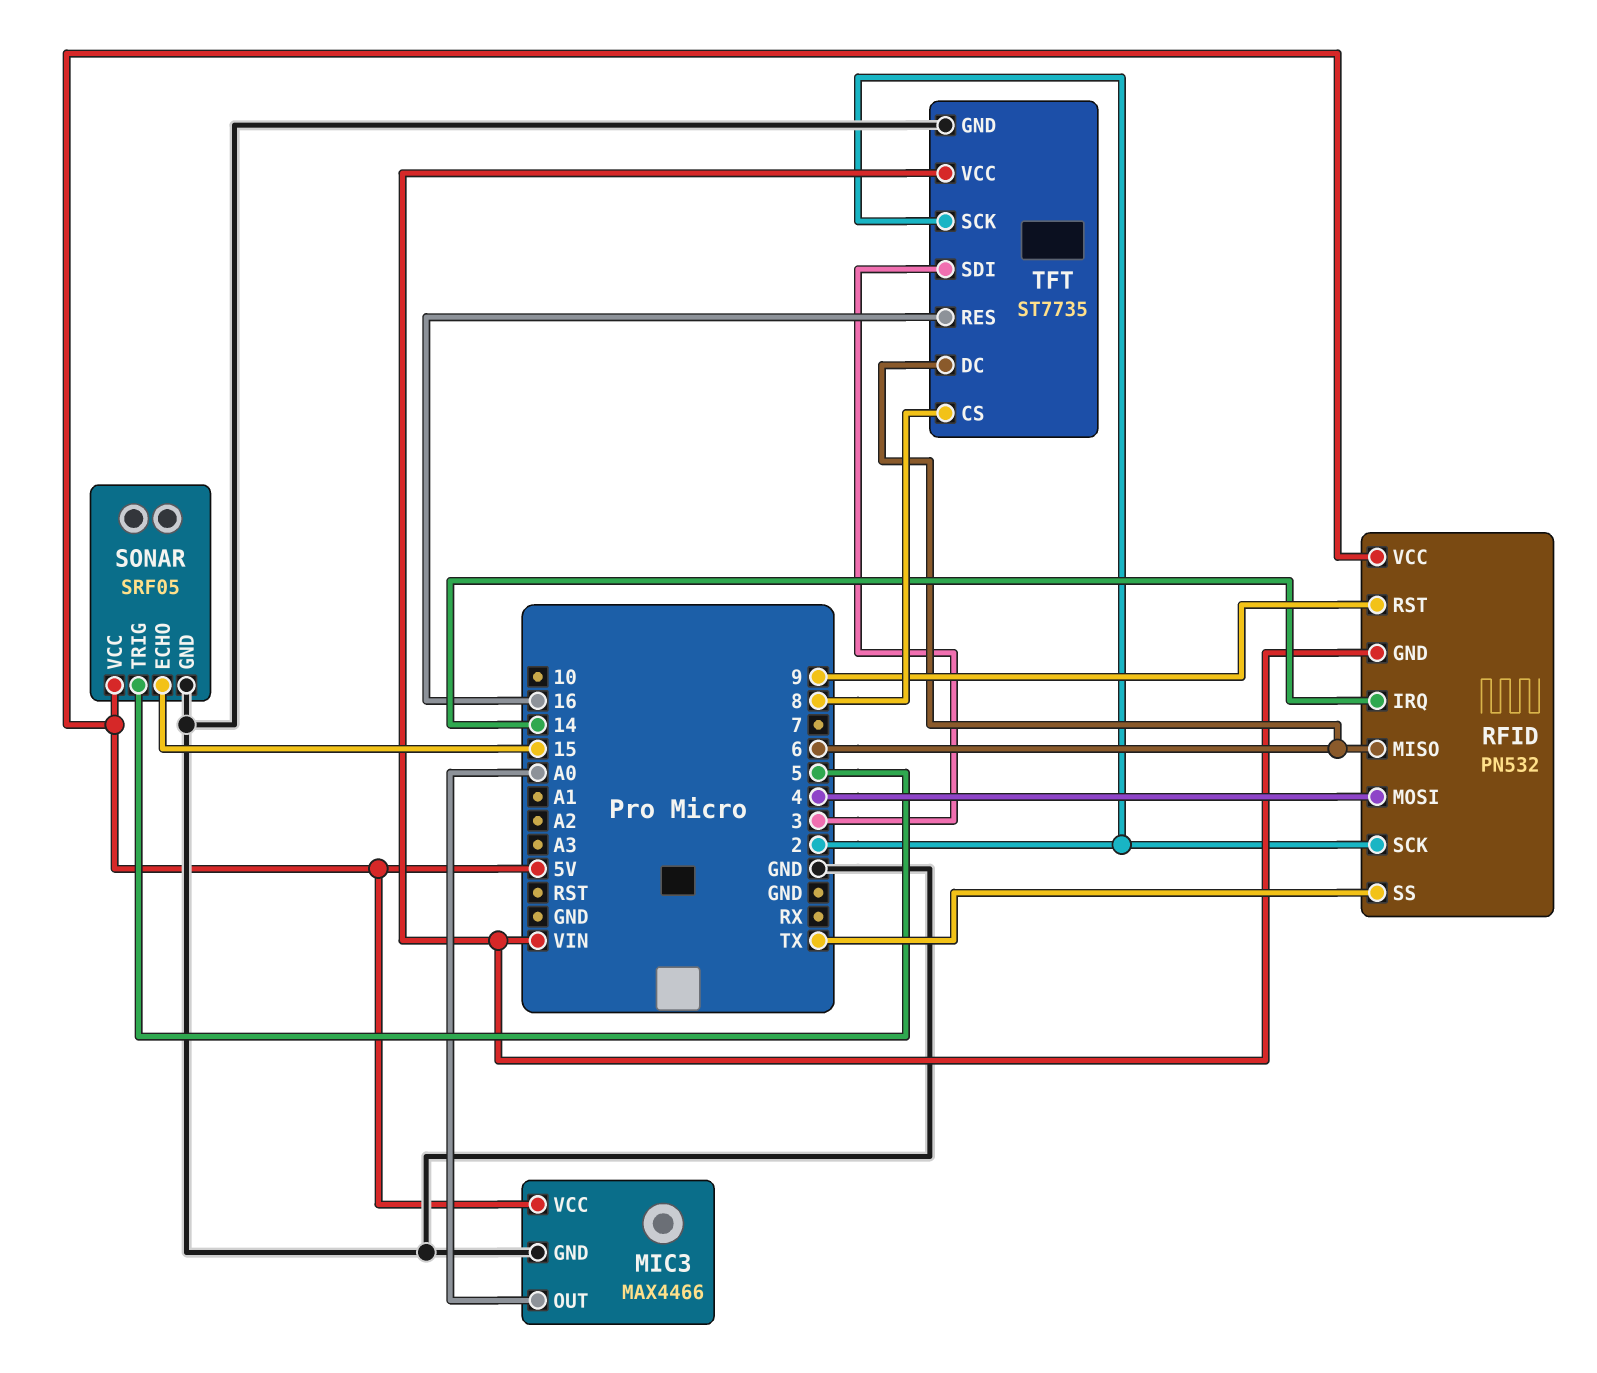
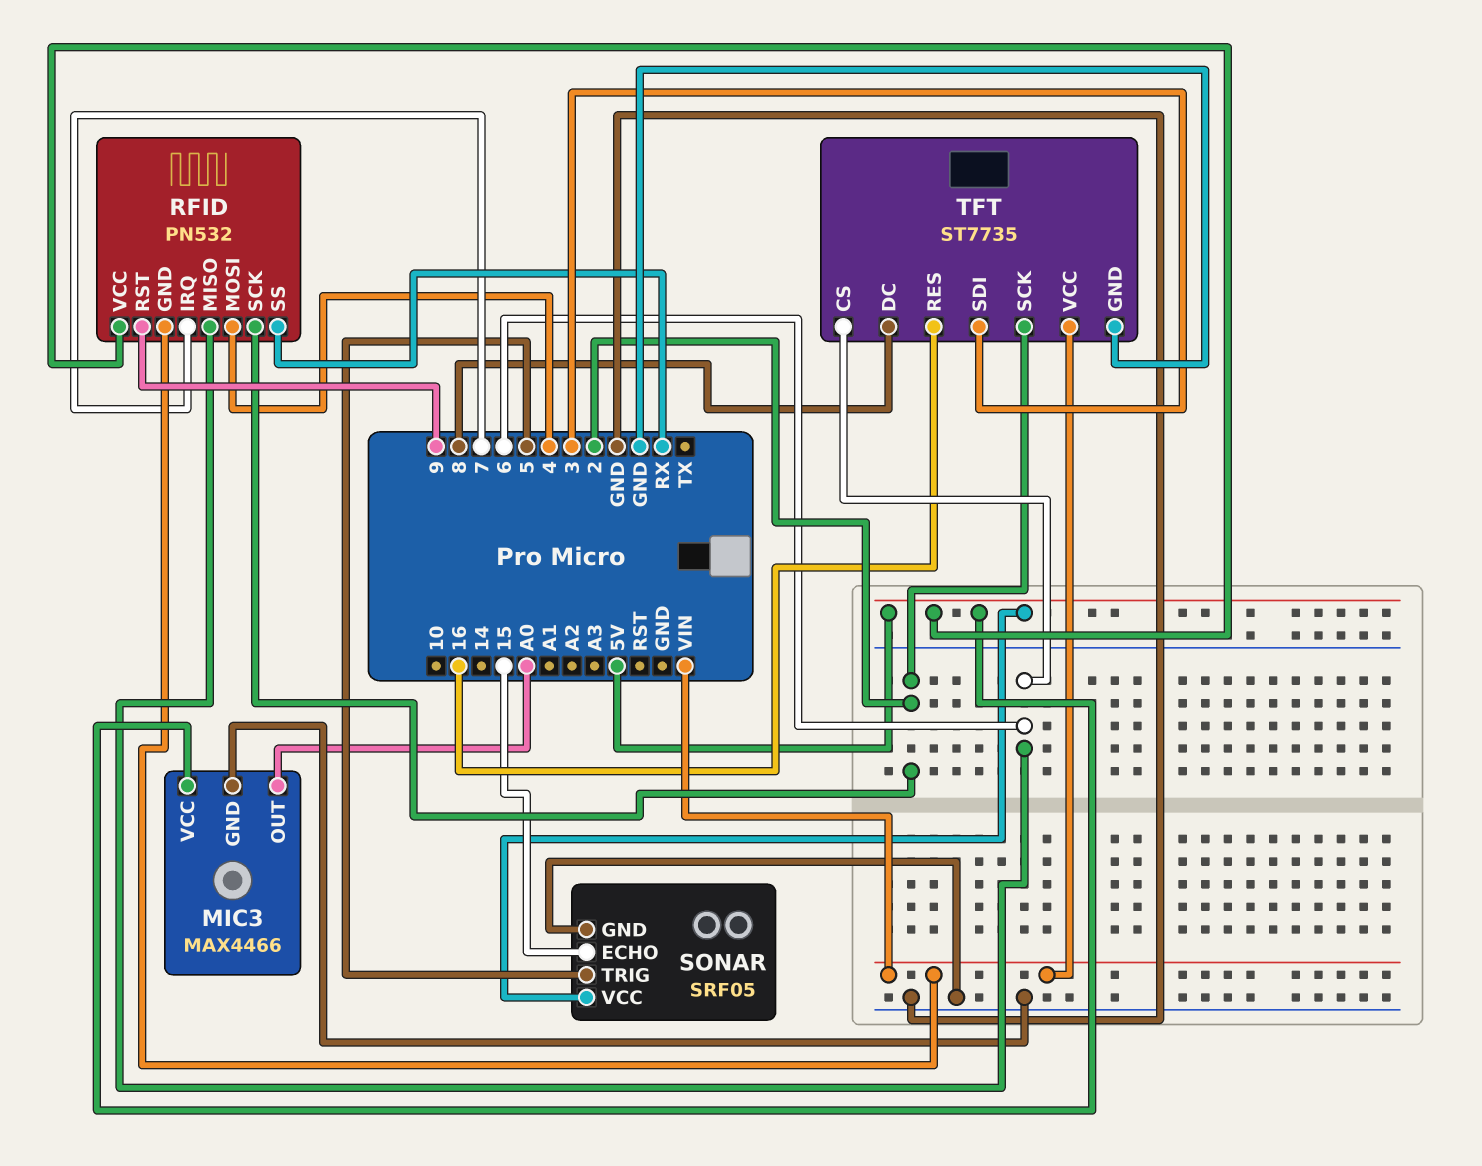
RFID pin IRQ: 14 -> 7
RFID pin SS: TX -> RX
TFT pin CS: 8 -> 6
TFT pin DC: 6 -> 8

